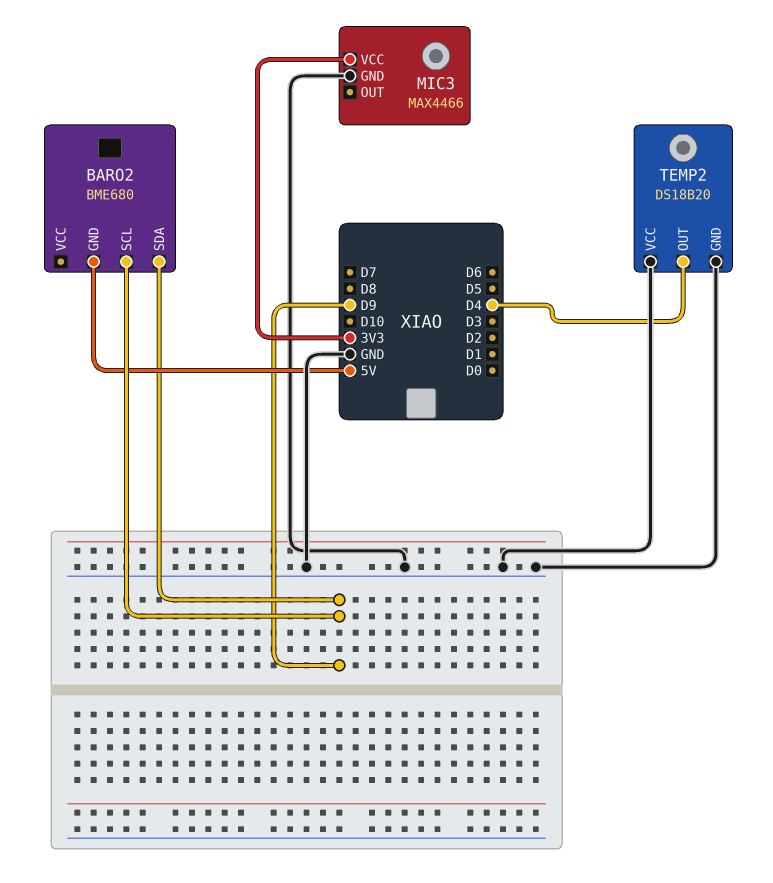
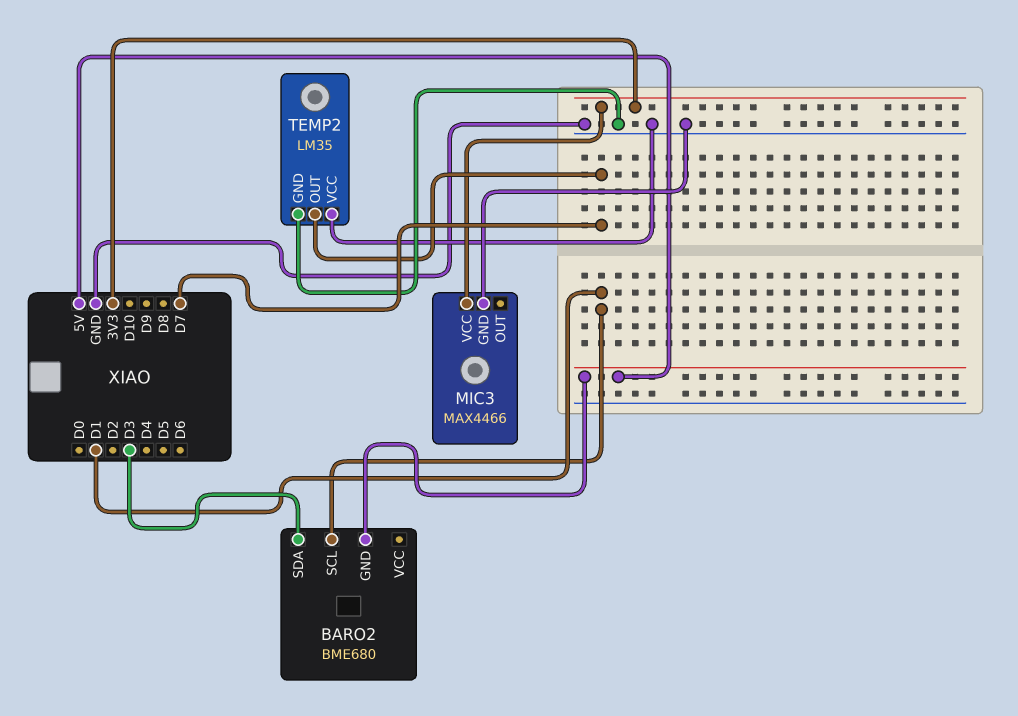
BARO2 pin SCL: D9 -> D1
BARO2 pin SDA: D9 -> D3
TEMP2: DS18B20 -> LM35
TEMP2 pin OUT: D4 -> D7

